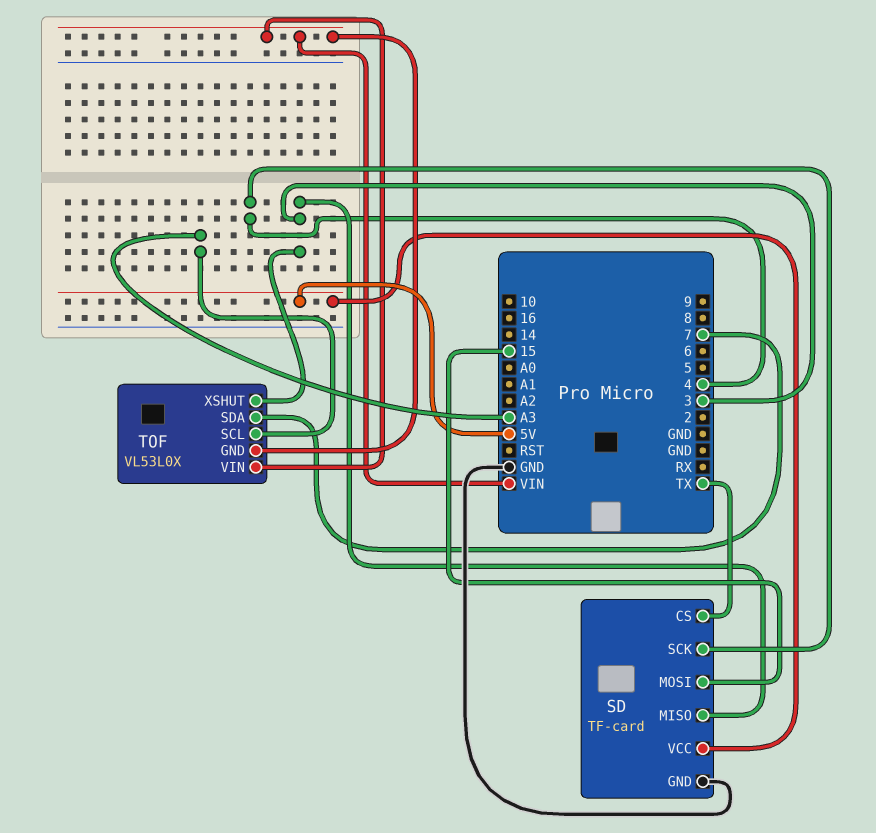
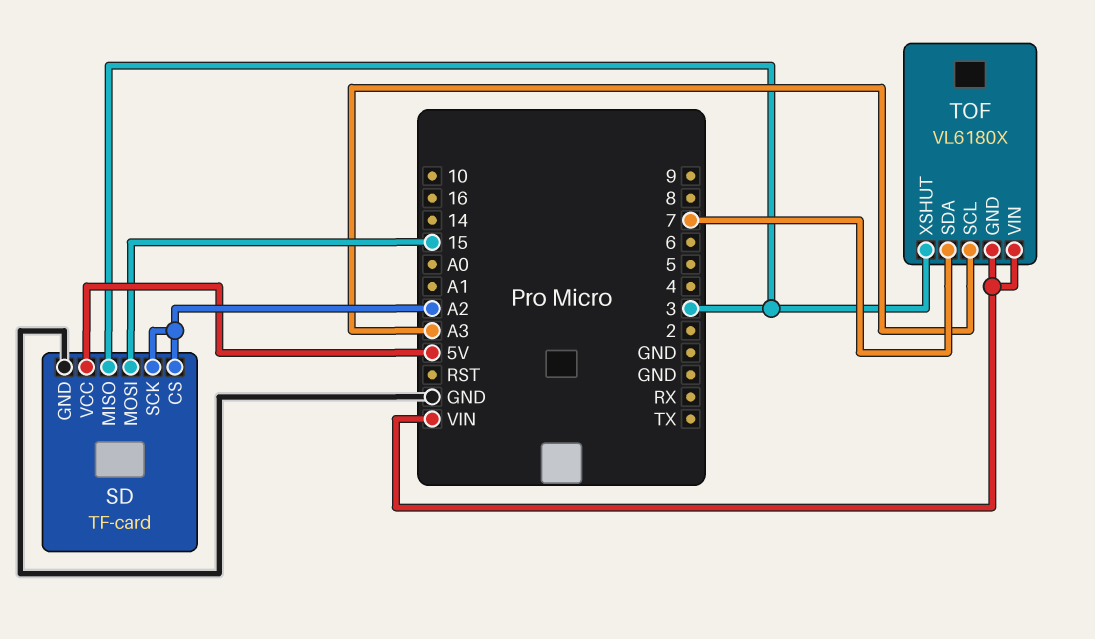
SD pin CS: TX -> A2
SD pin SCK: 4 -> A2
TOF: VL53L0X -> VL6180X

